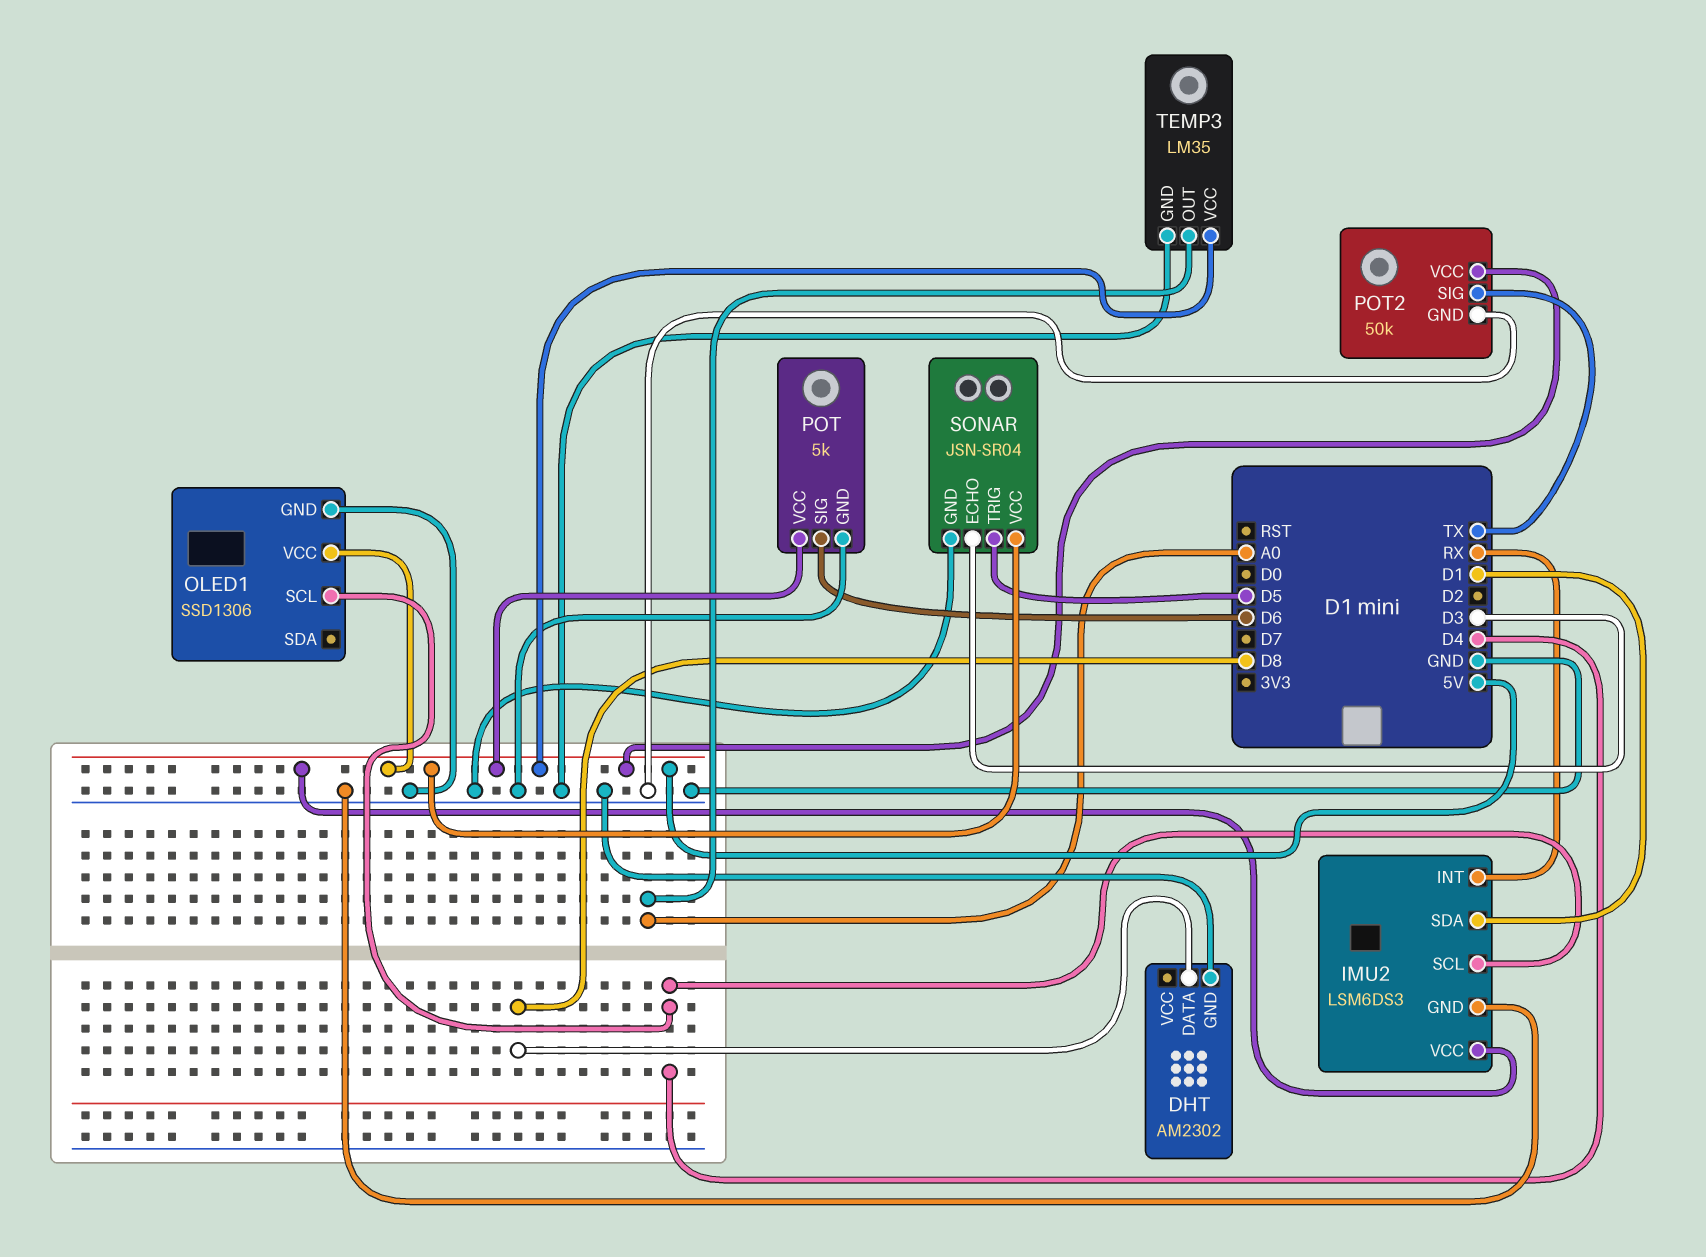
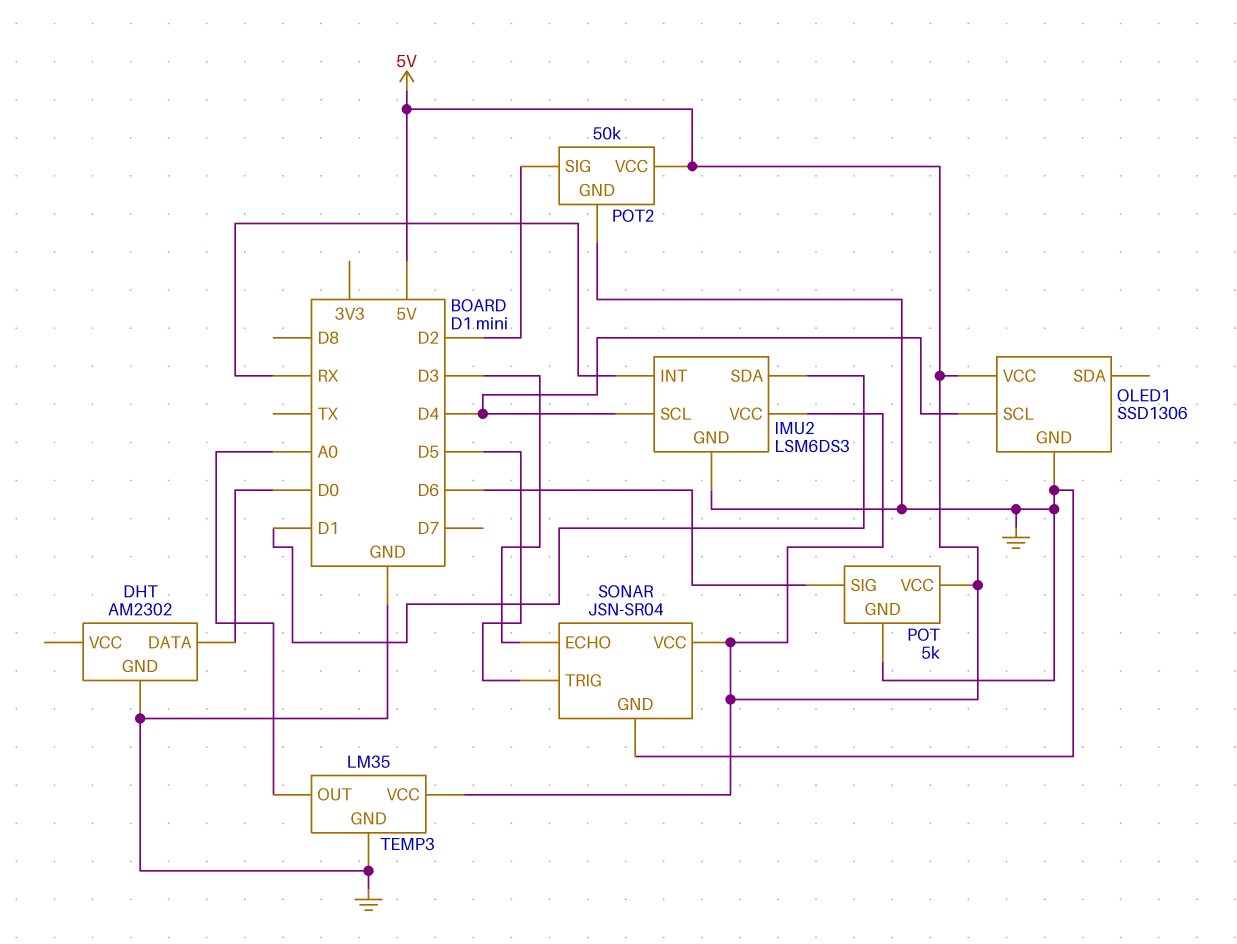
DHT pin DATA: D8 -> D0
POT2 pin SIG: TX -> D2

